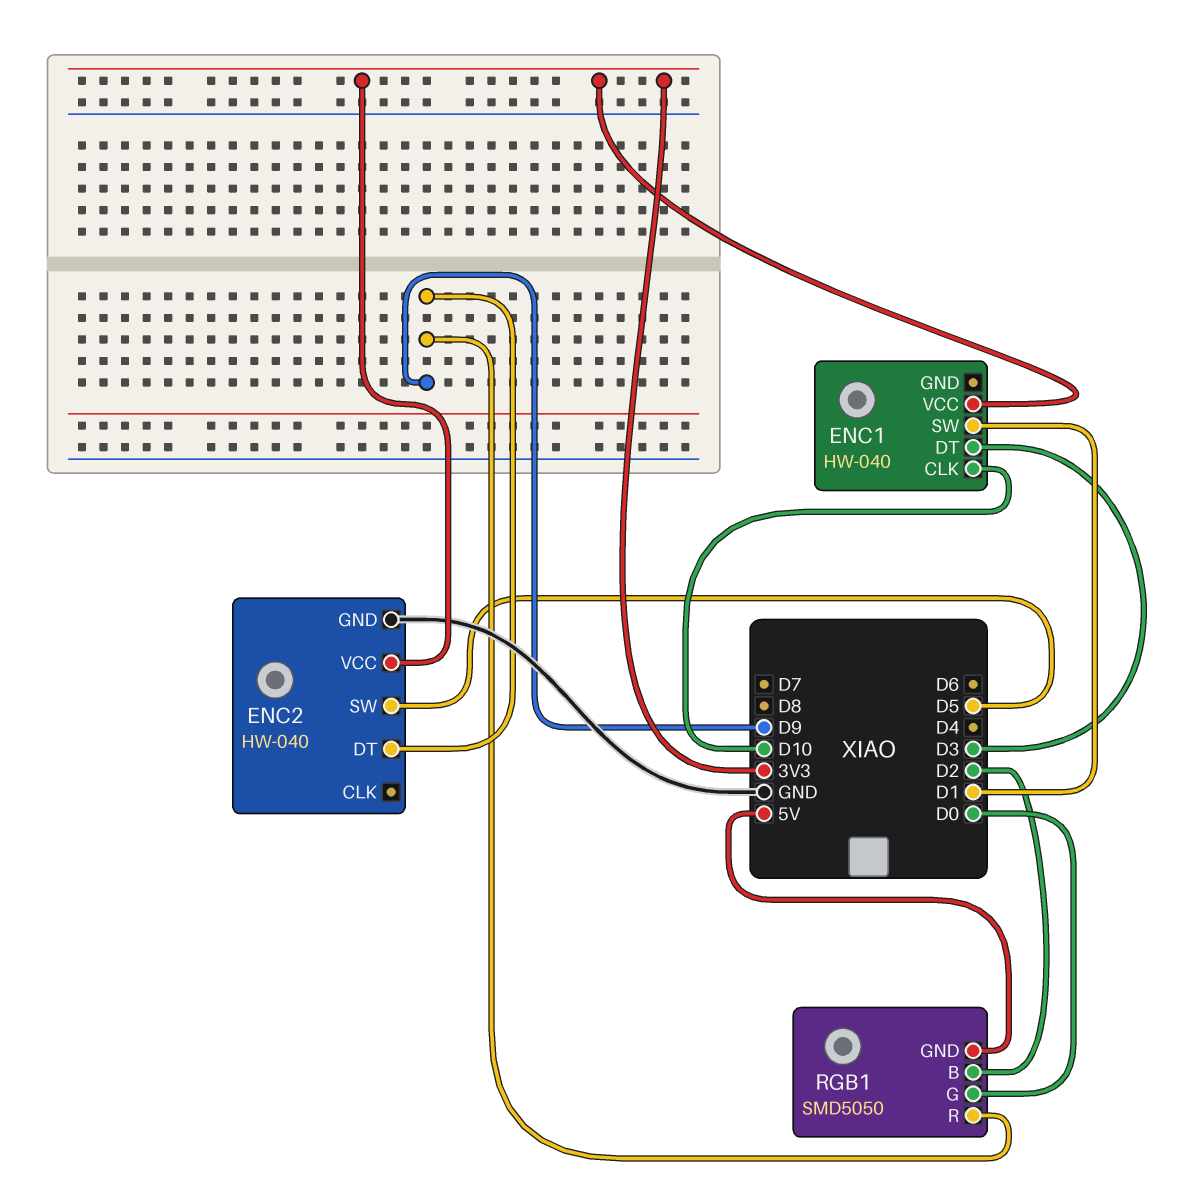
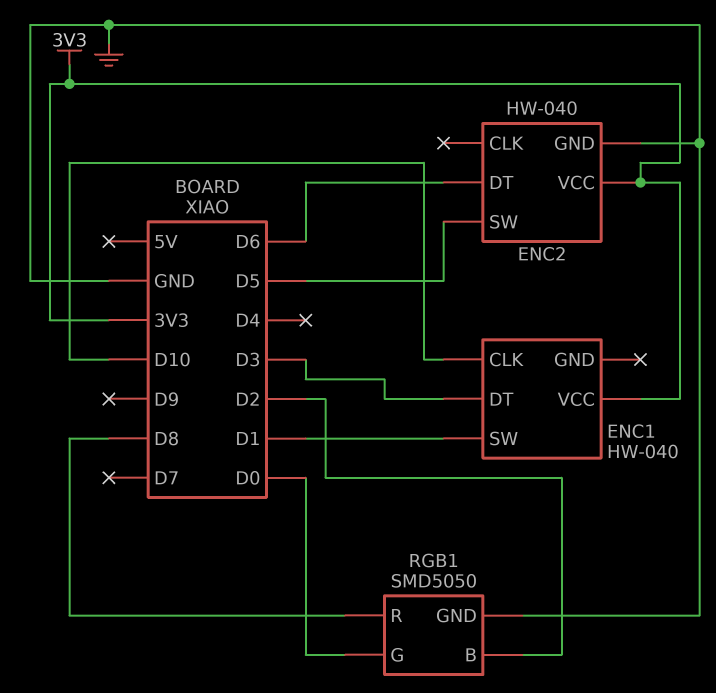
ENC2 pin DT: D9 -> D6
RGB1 pin GND: 5V -> GND
RGB1 pin R: D9 -> D8

